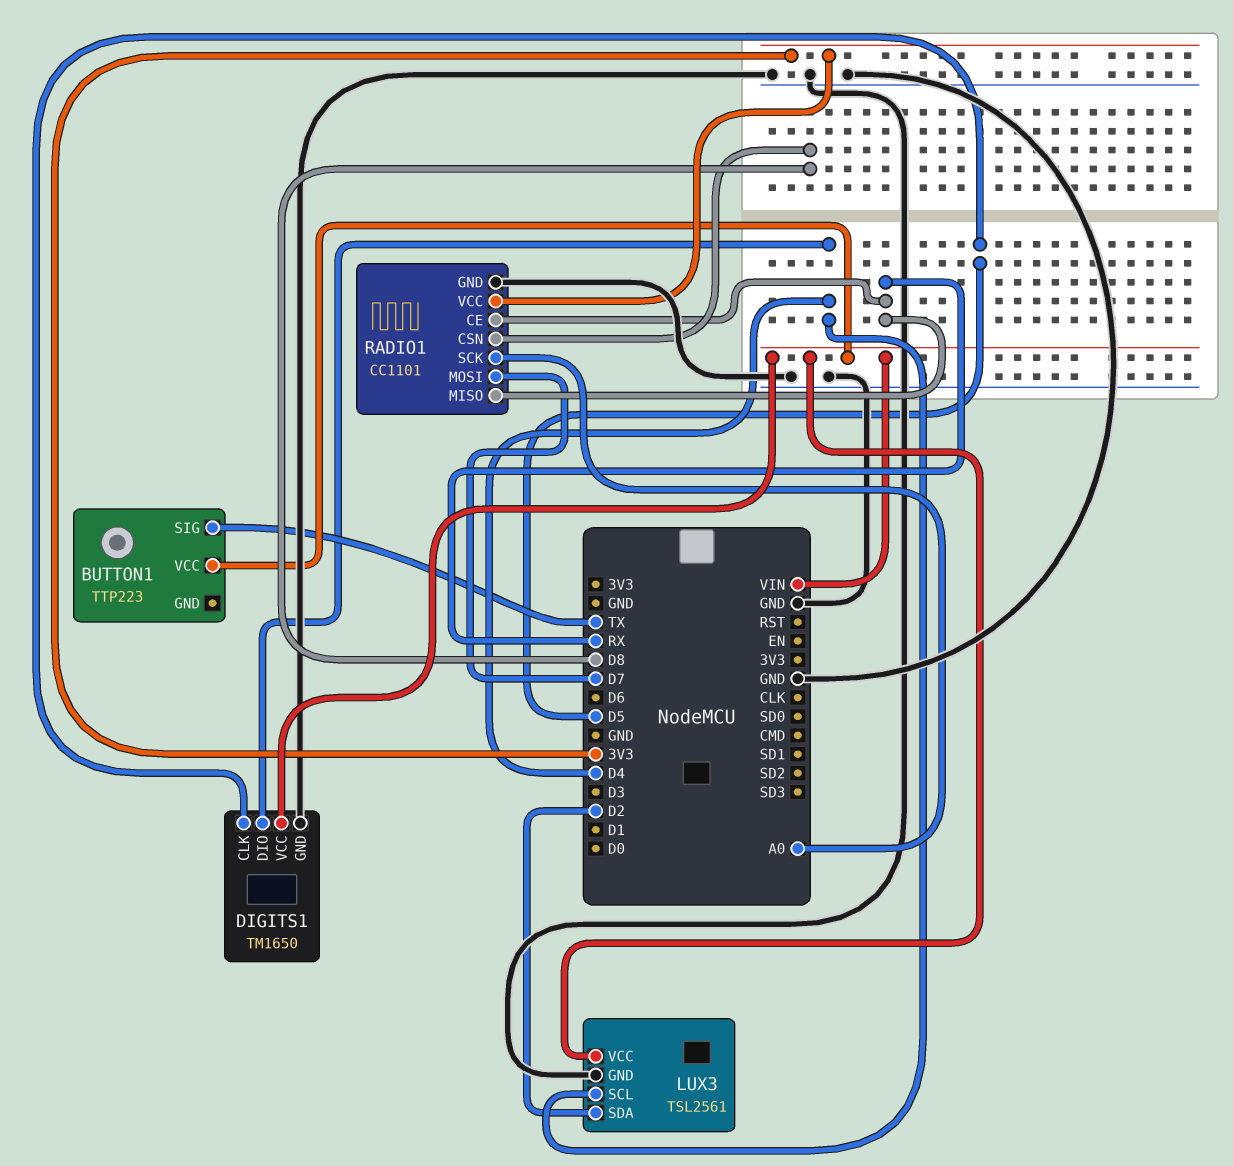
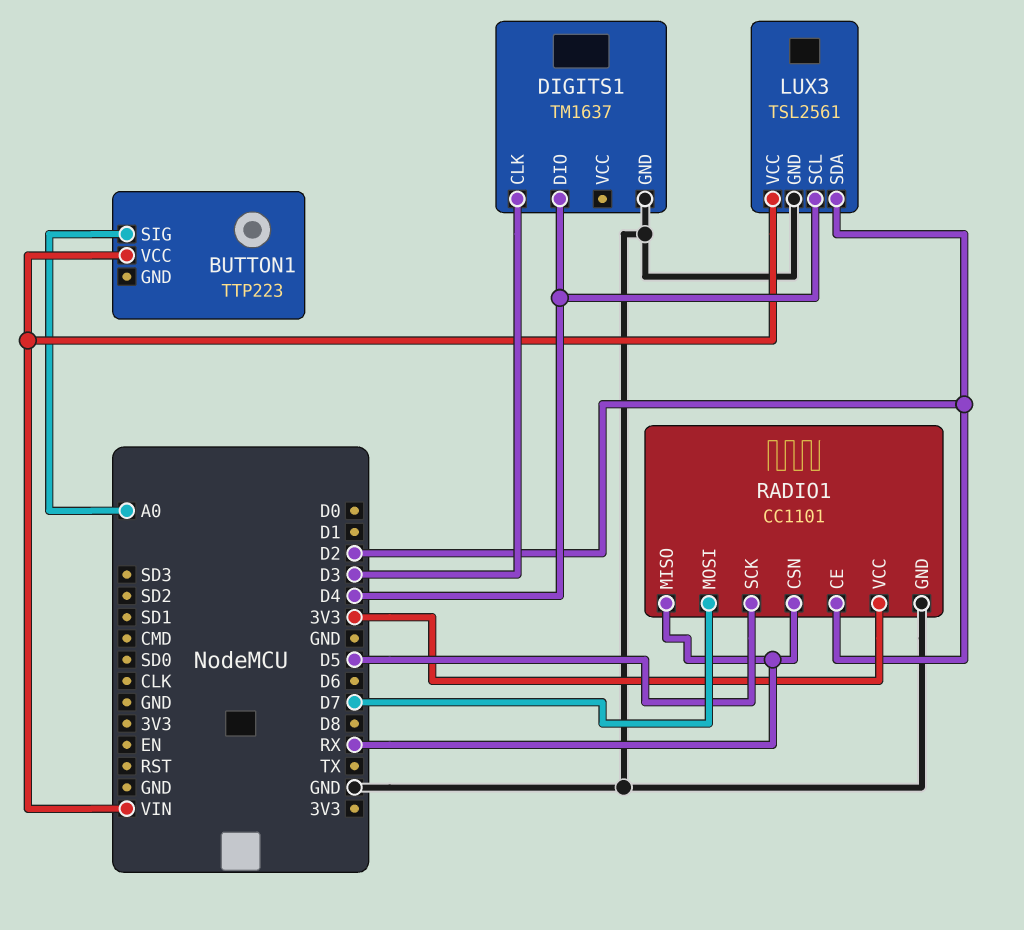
BUTTON1 pin SIG: TX -> A0
DIGITS1: TM1650 -> TM1637
DIGITS1 pin CLK: D5 -> D3
DIGITS1 pin VCC: VIN -> none
RADIO1 pin CE: RX -> D2
RADIO1 pin CSN: D8 -> RX
RADIO1 pin SCK: A0 -> D5

